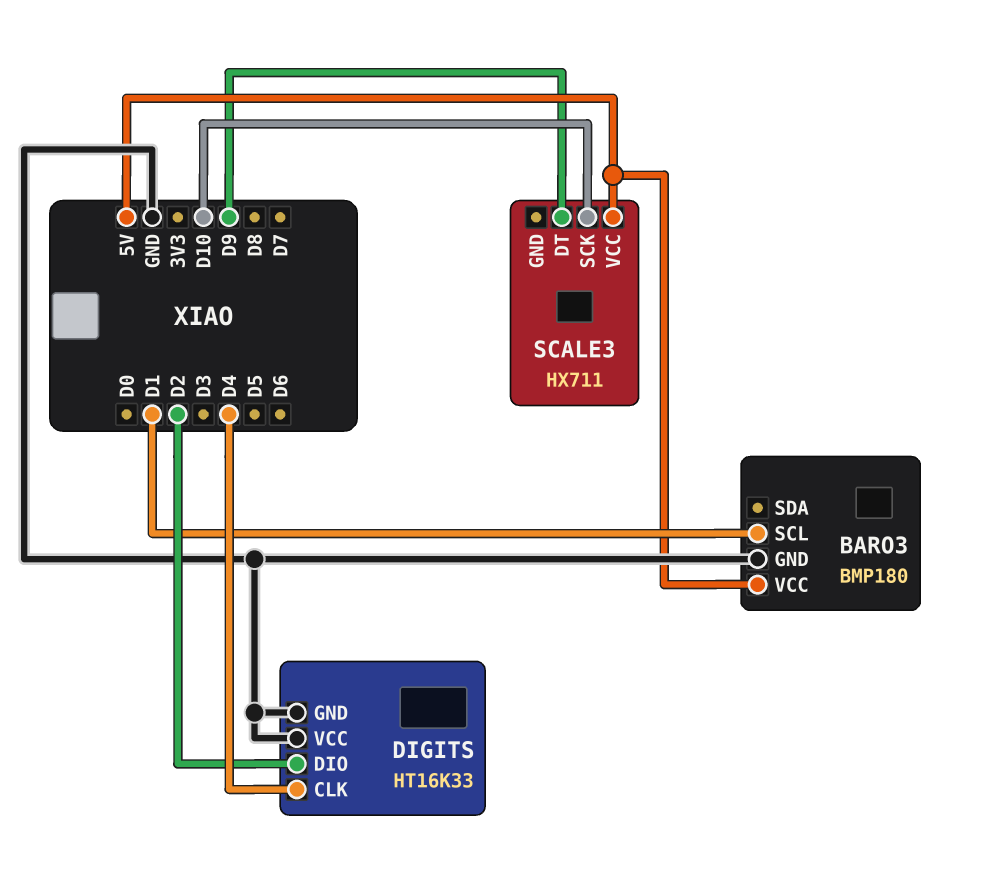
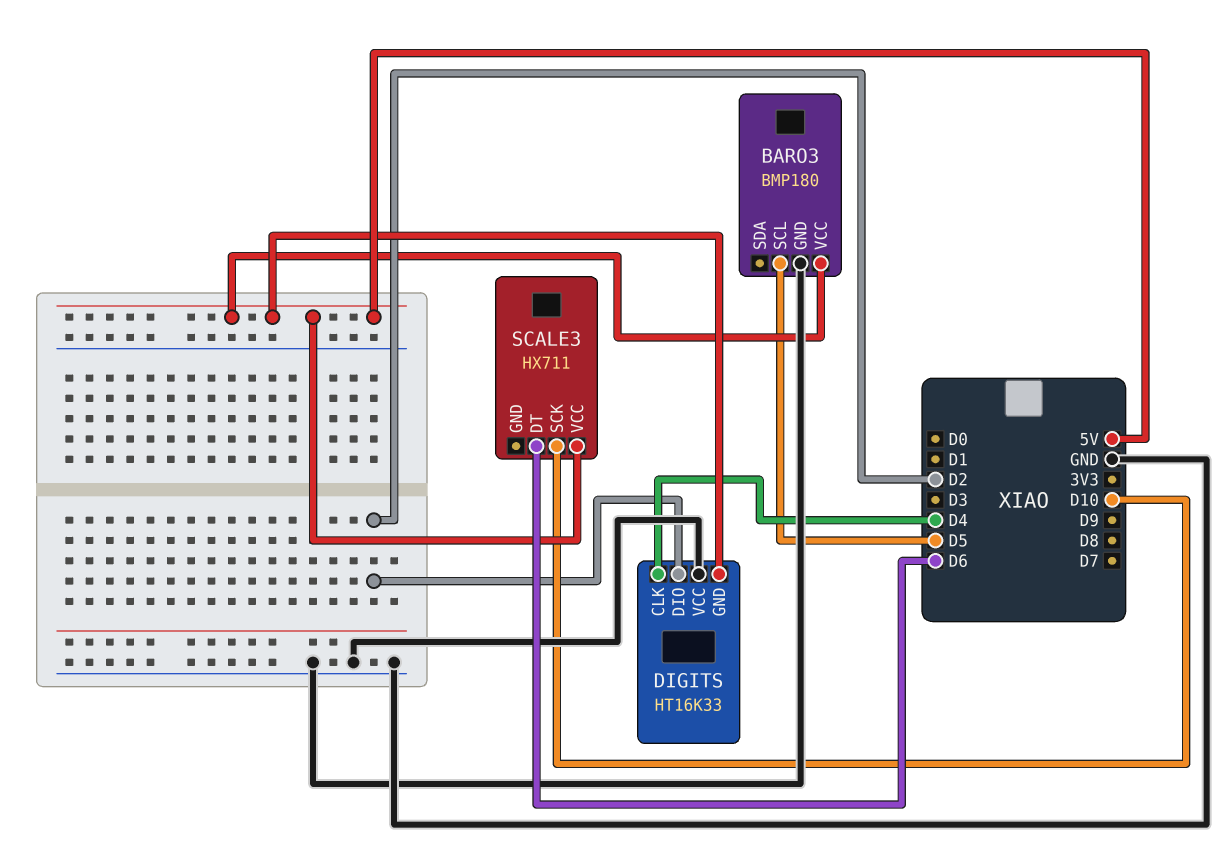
BARO3 pin SCL: D1 -> D5
DIGITS pin GND: GND -> 5V
SCALE3 pin DT: D9 -> D6

